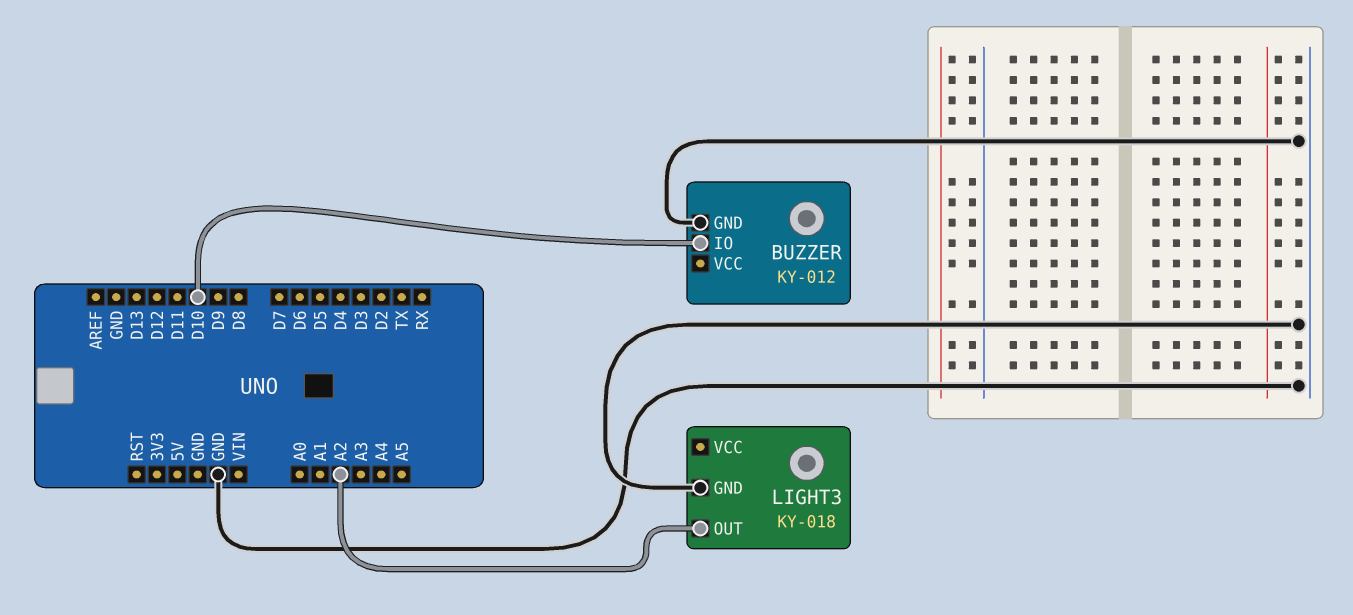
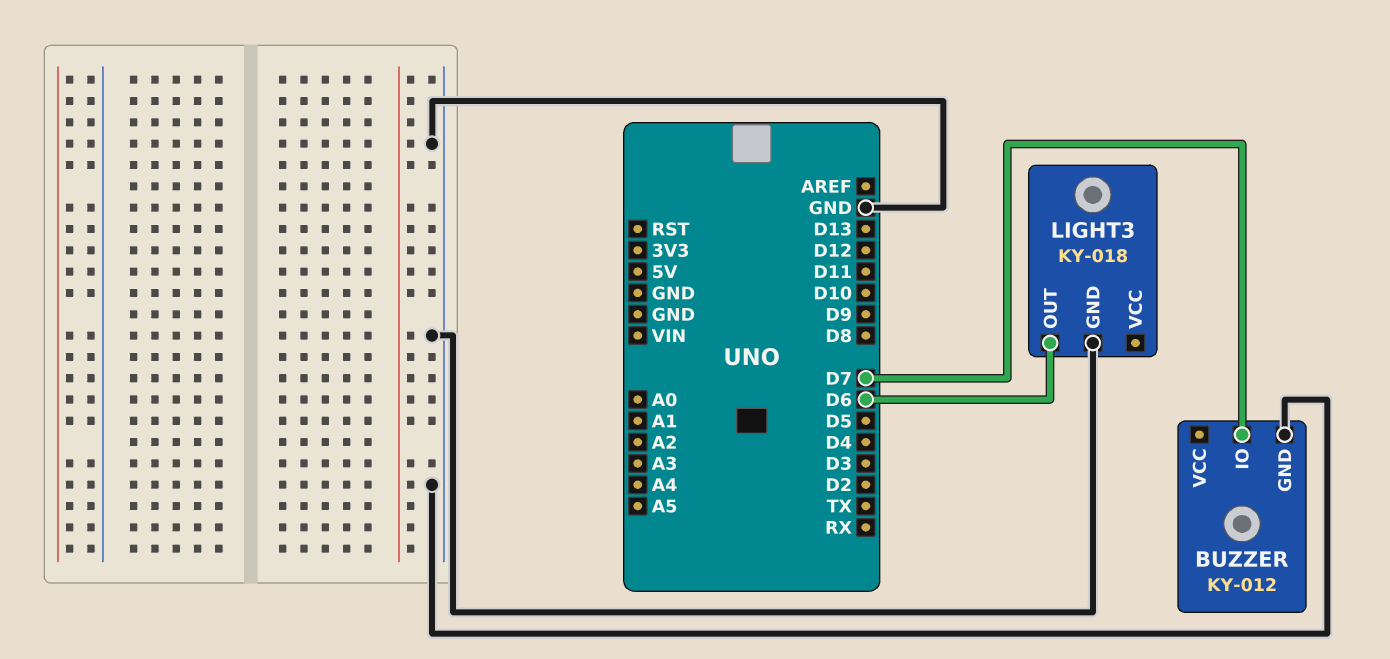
BUZZER pin IO: D10 -> D7
LIGHT3 pin OUT: A2 -> D6

